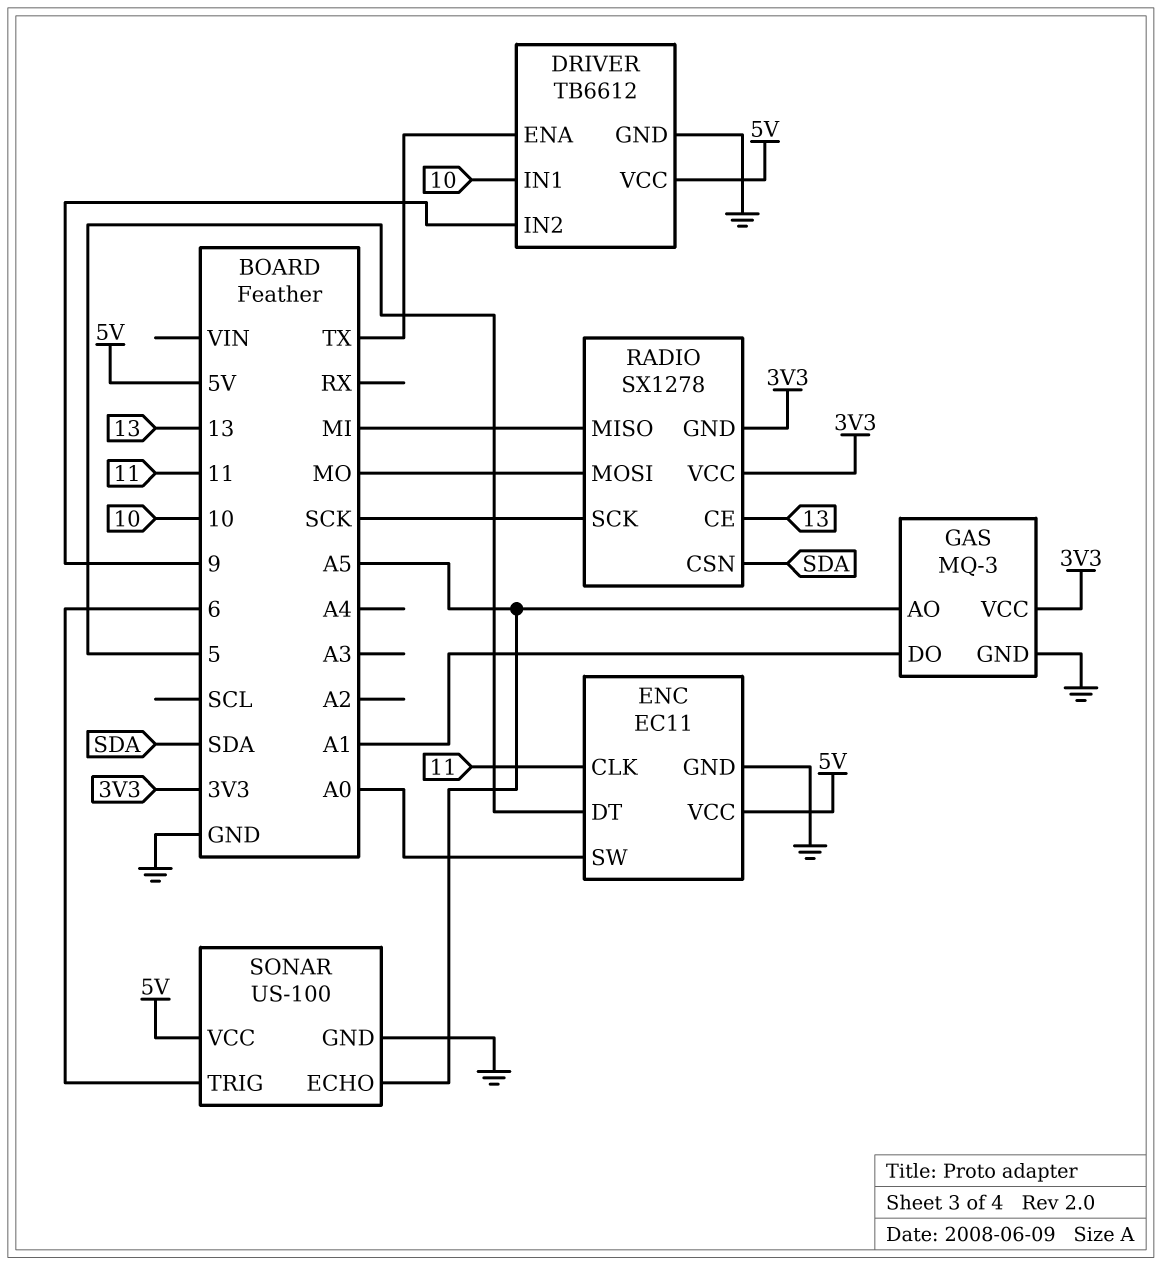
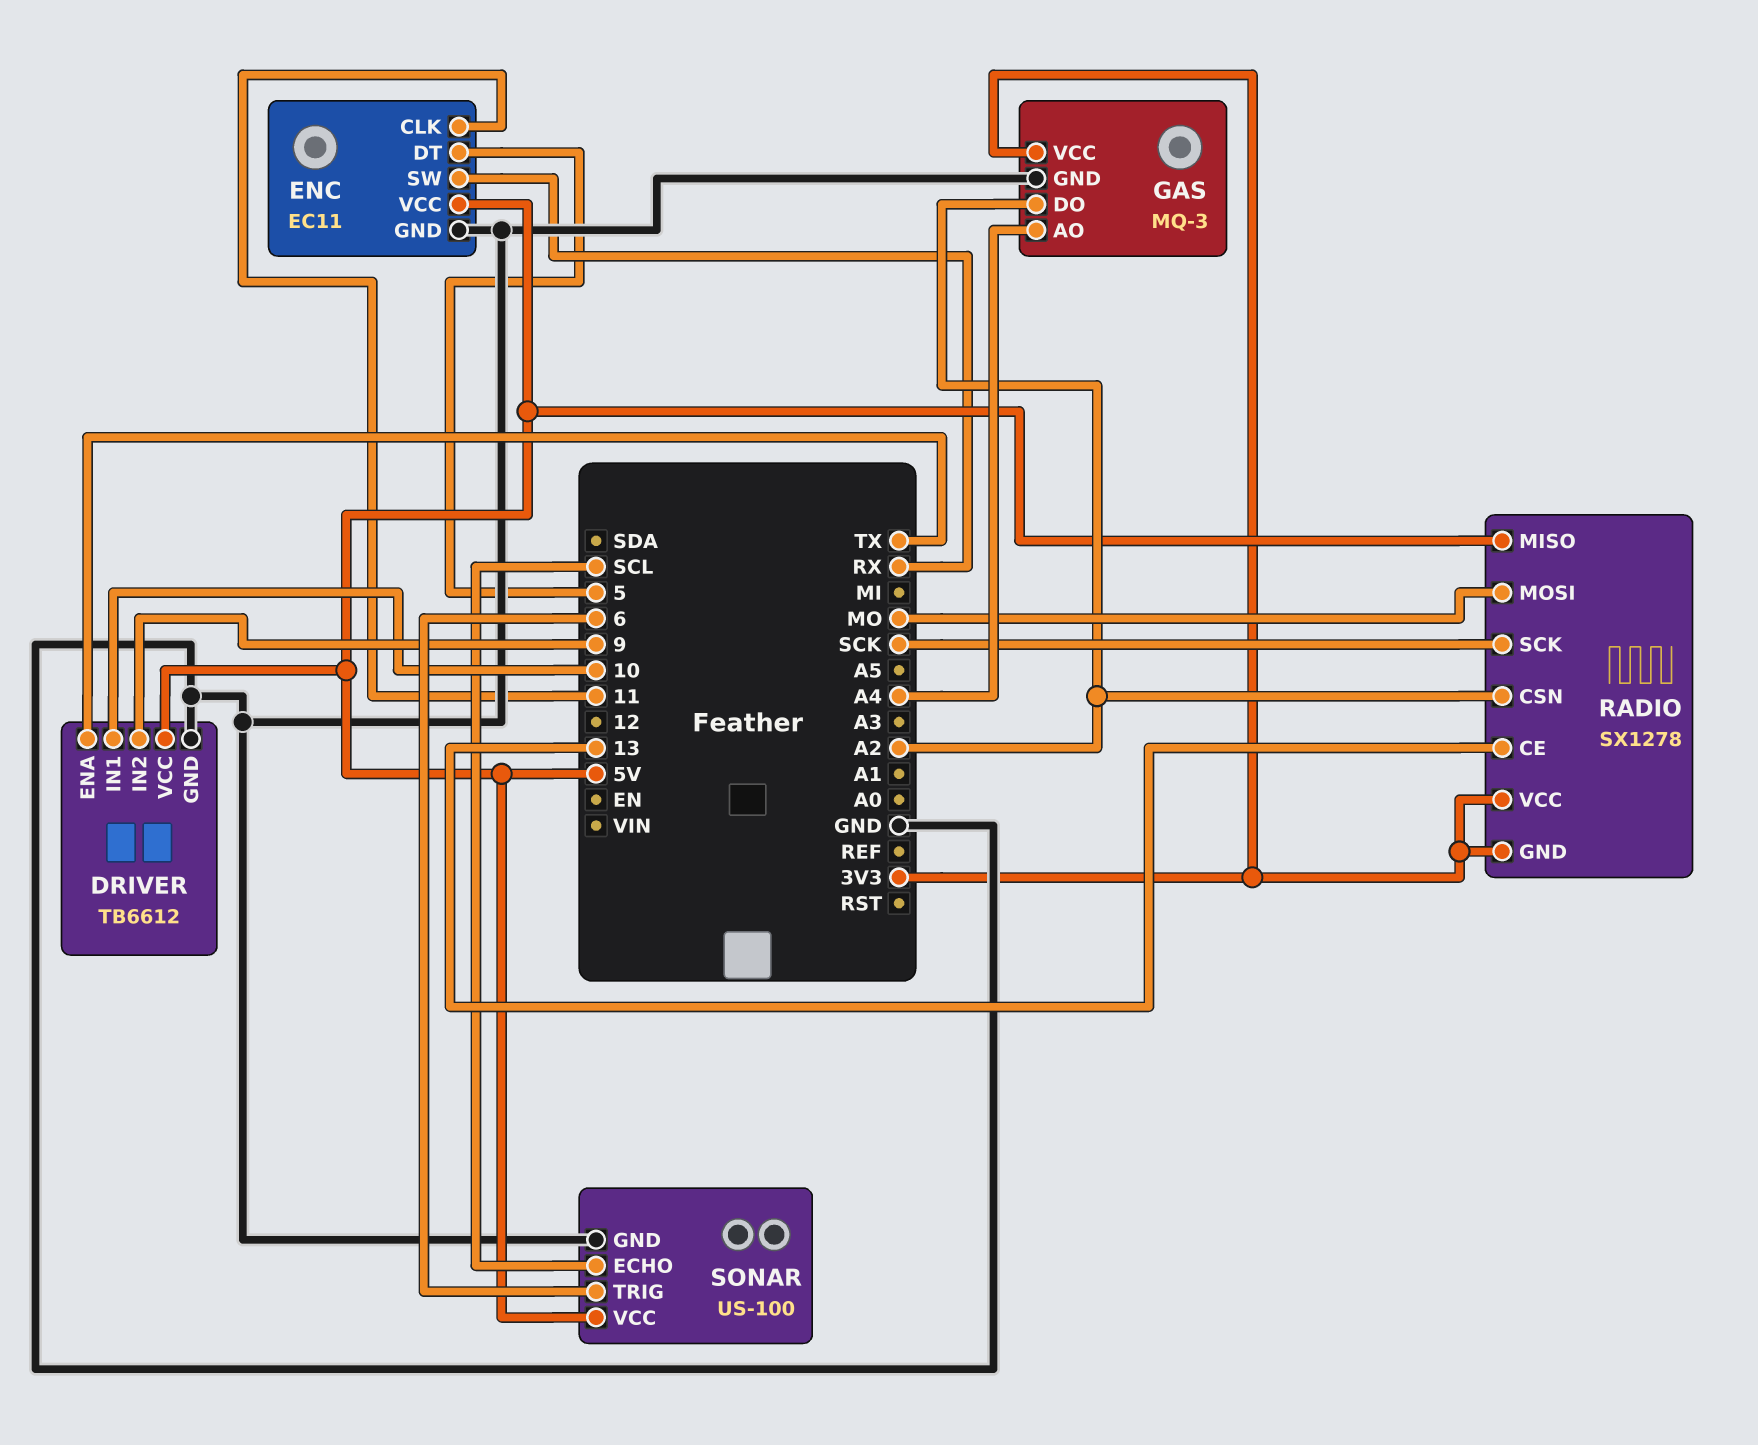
ENC pin SW: A0 -> RX
GAS pin AO: A5 -> A4
GAS pin DO: A1 -> A2
RADIO pin CSN: SDA -> A2
RADIO pin MISO: MI -> 5V
SONAR pin ECHO: A5 -> SCL

